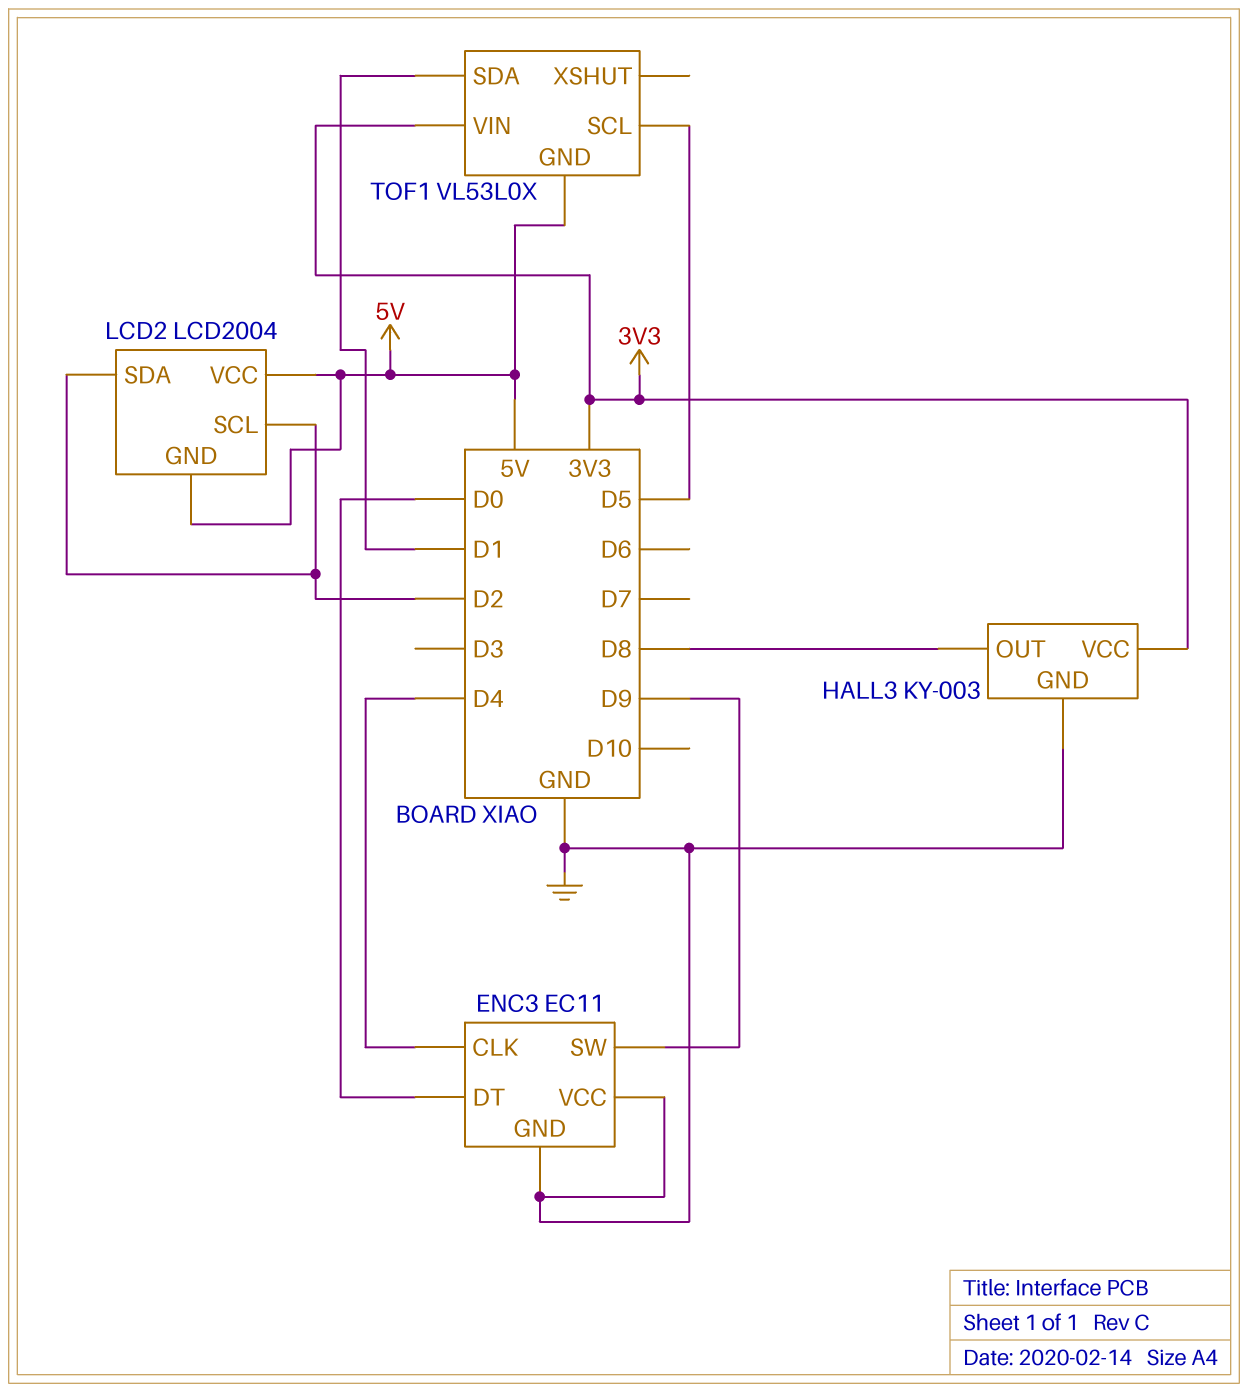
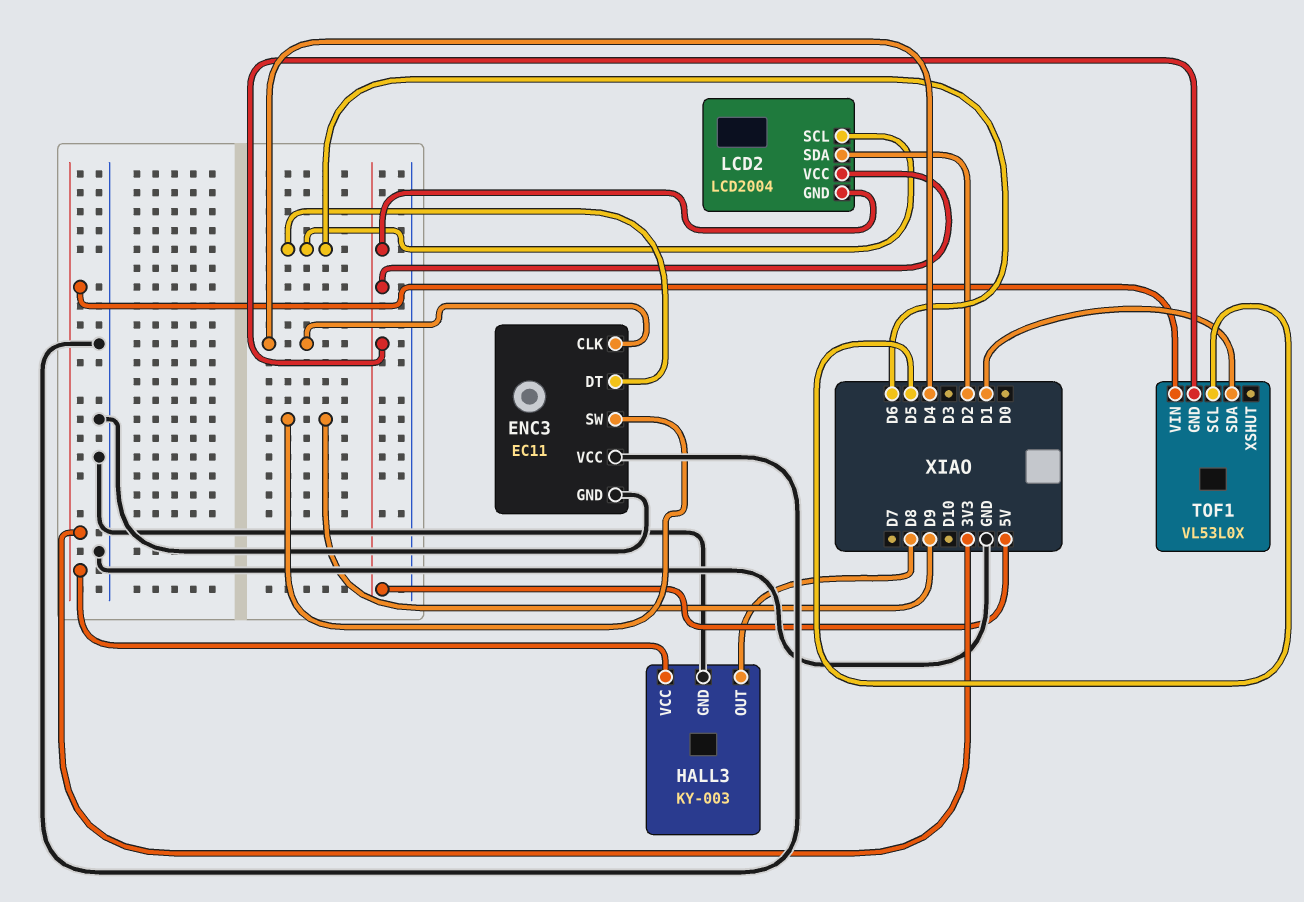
ENC3 pin DT: D0 -> D6
LCD2 pin SCL: D2 -> D6

